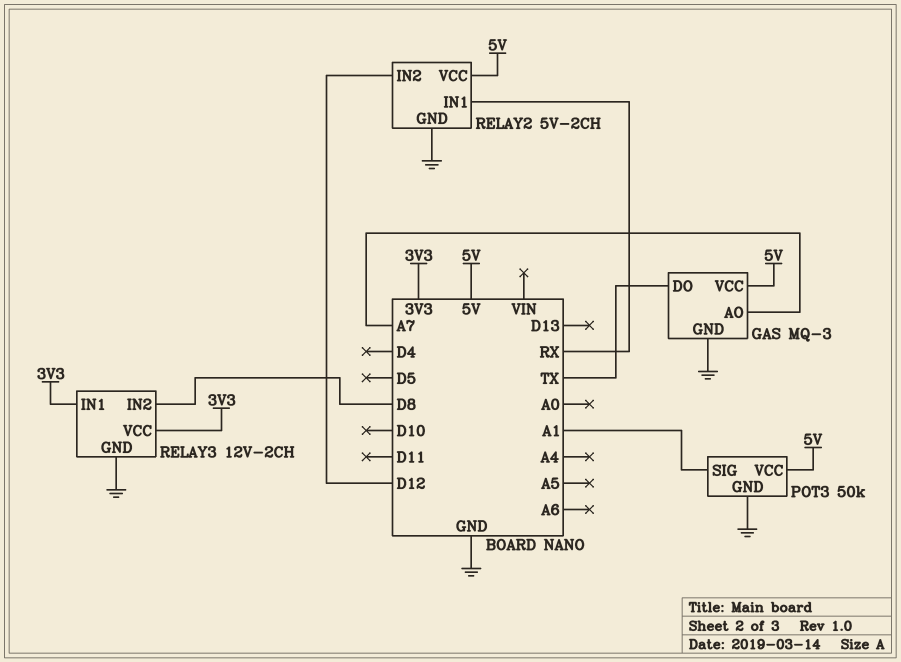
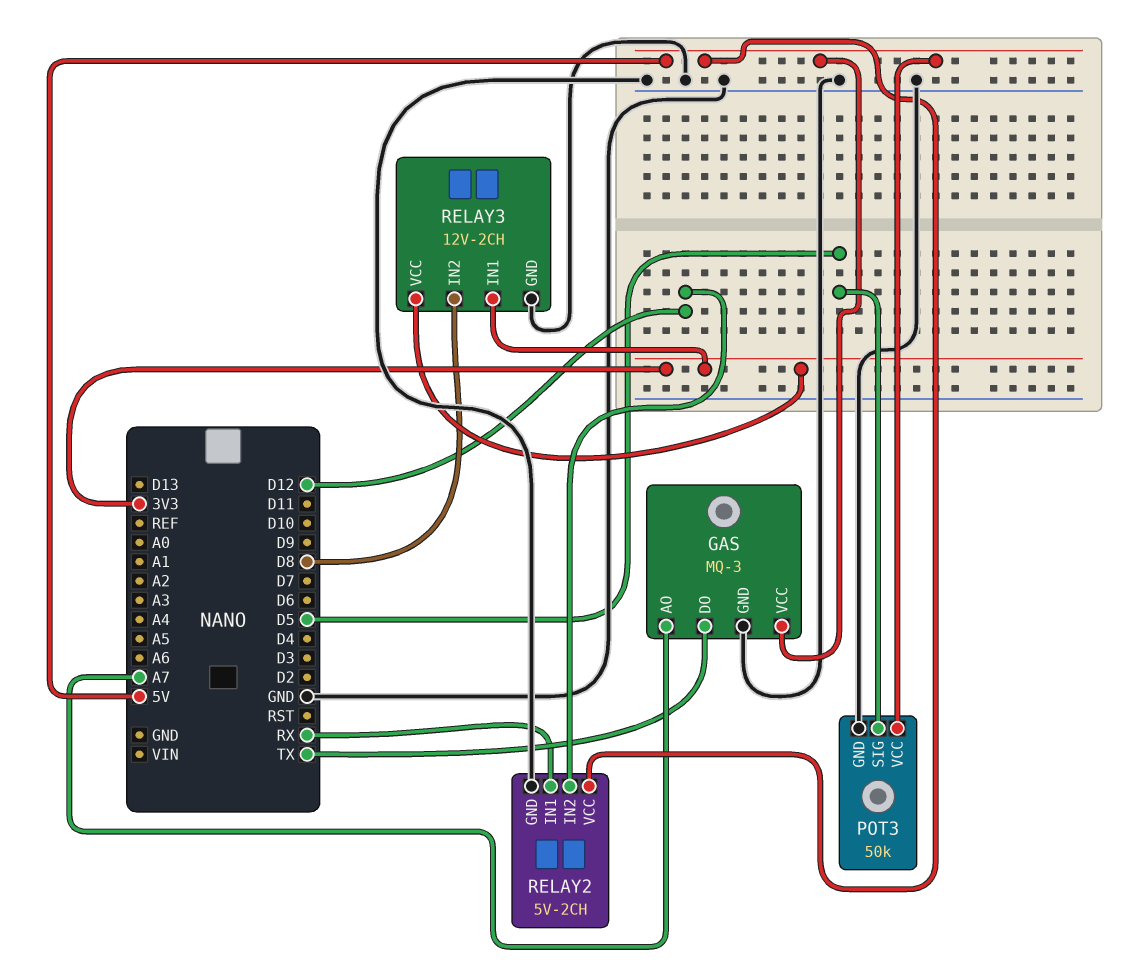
POT3 pin SIG: A1 -> D5

